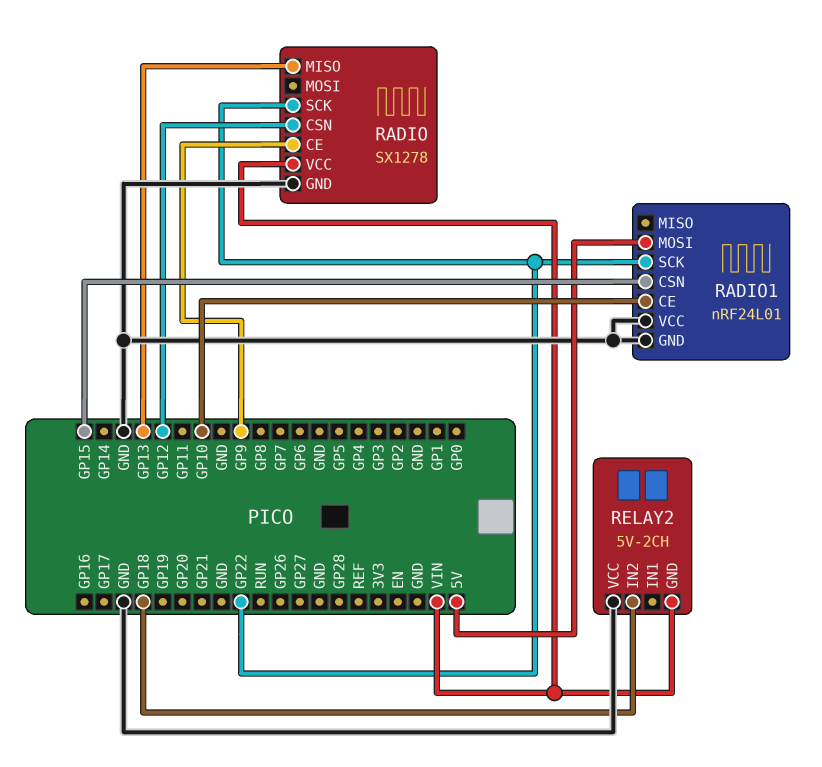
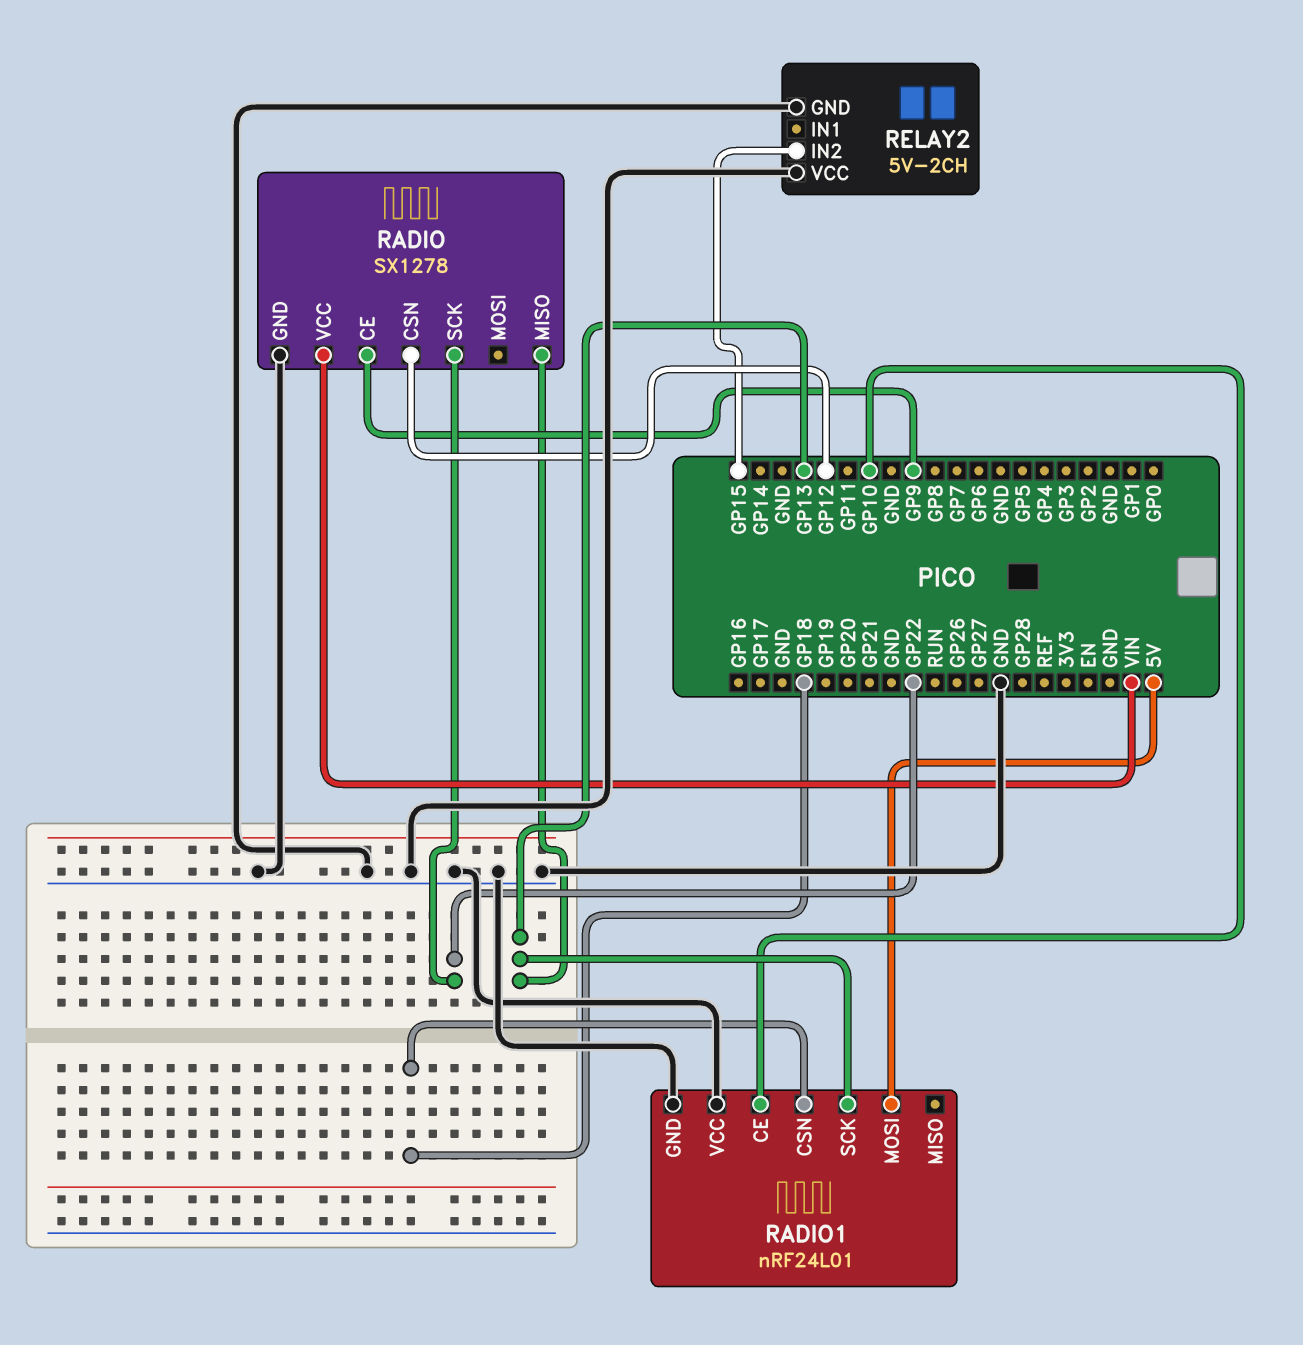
RADIO1 pin CSN: GP15 -> GP18
RADIO1 pin SCK: GP22 -> GP13
RELAY2 pin GND: VIN -> GND
RELAY2 pin IN2: GP18 -> GP15

